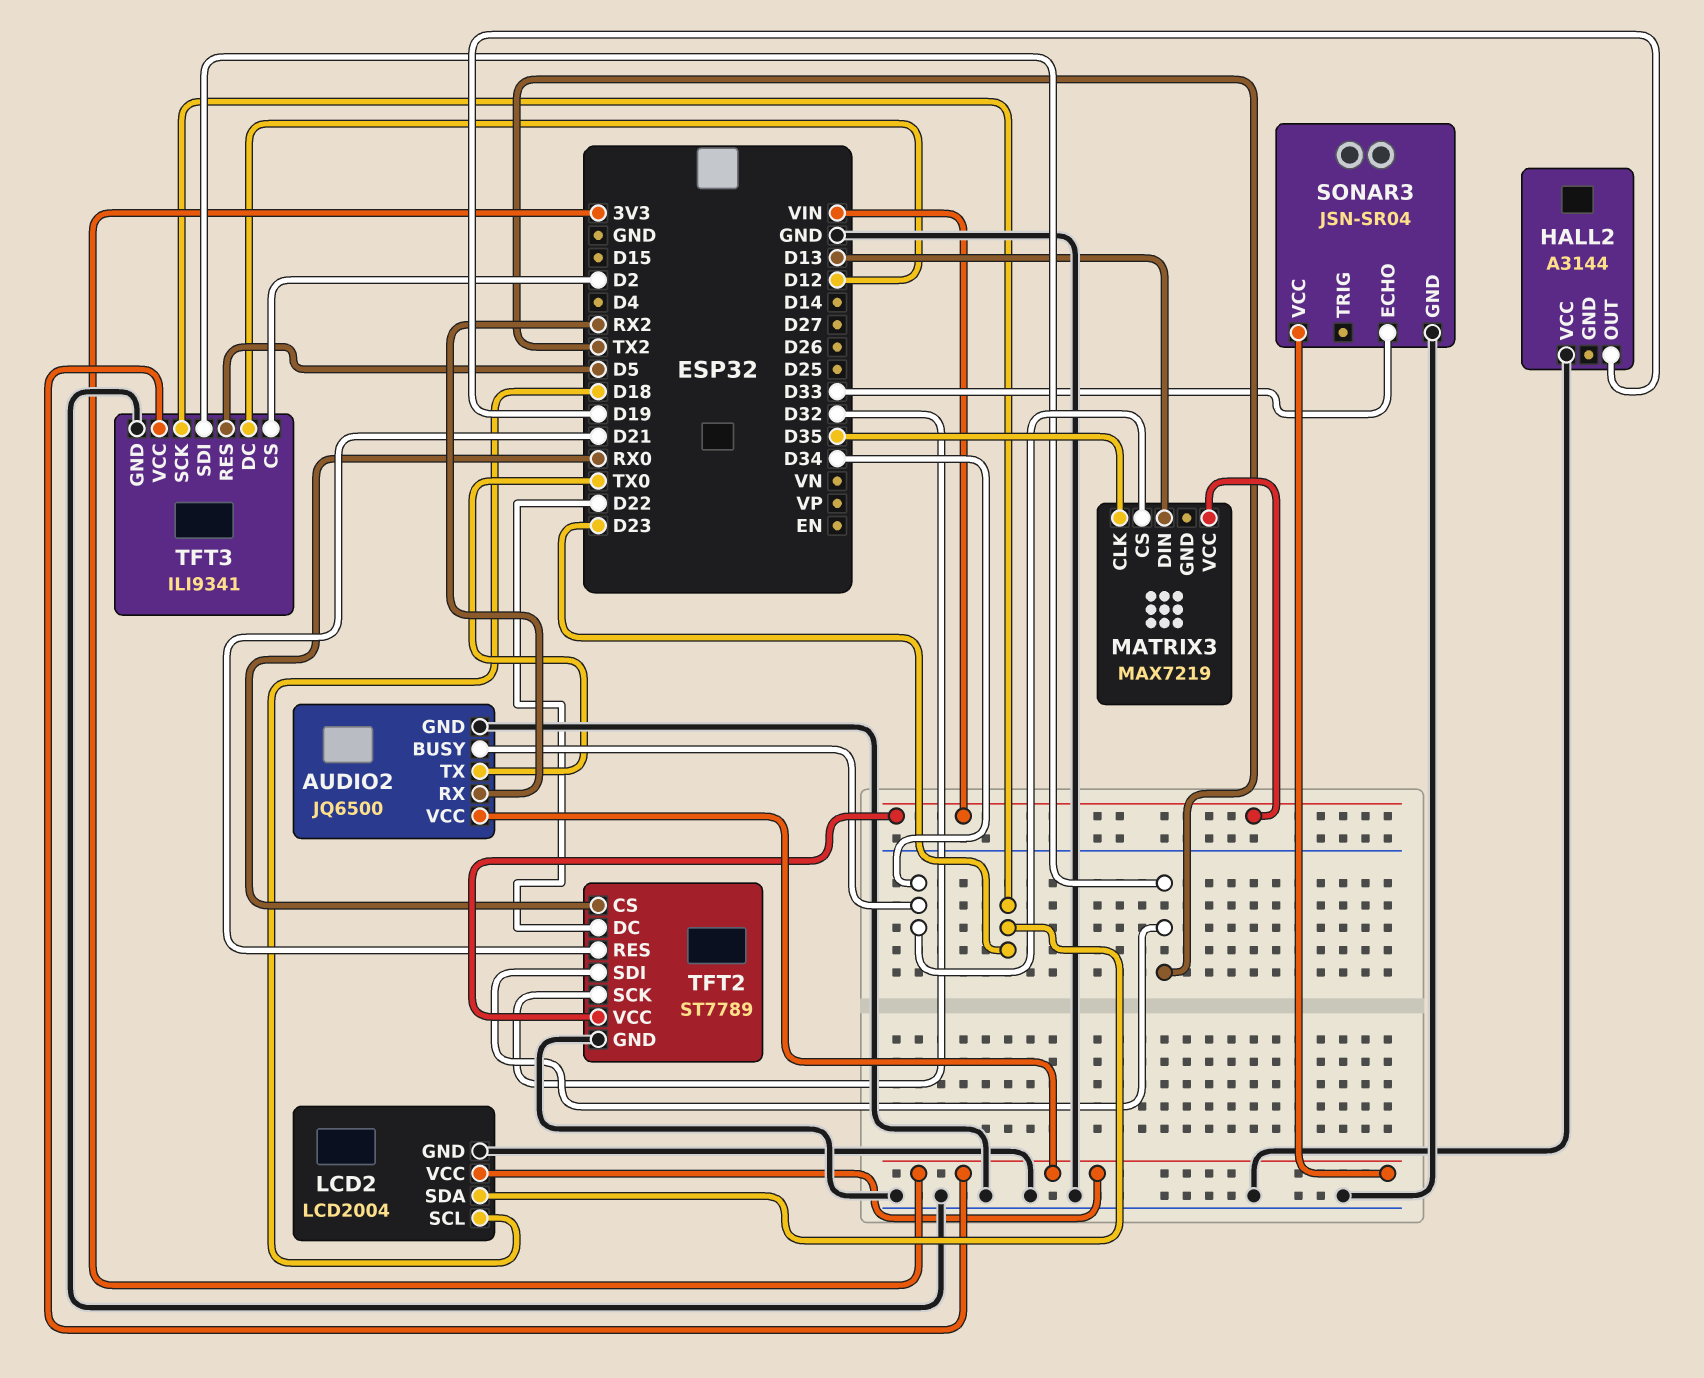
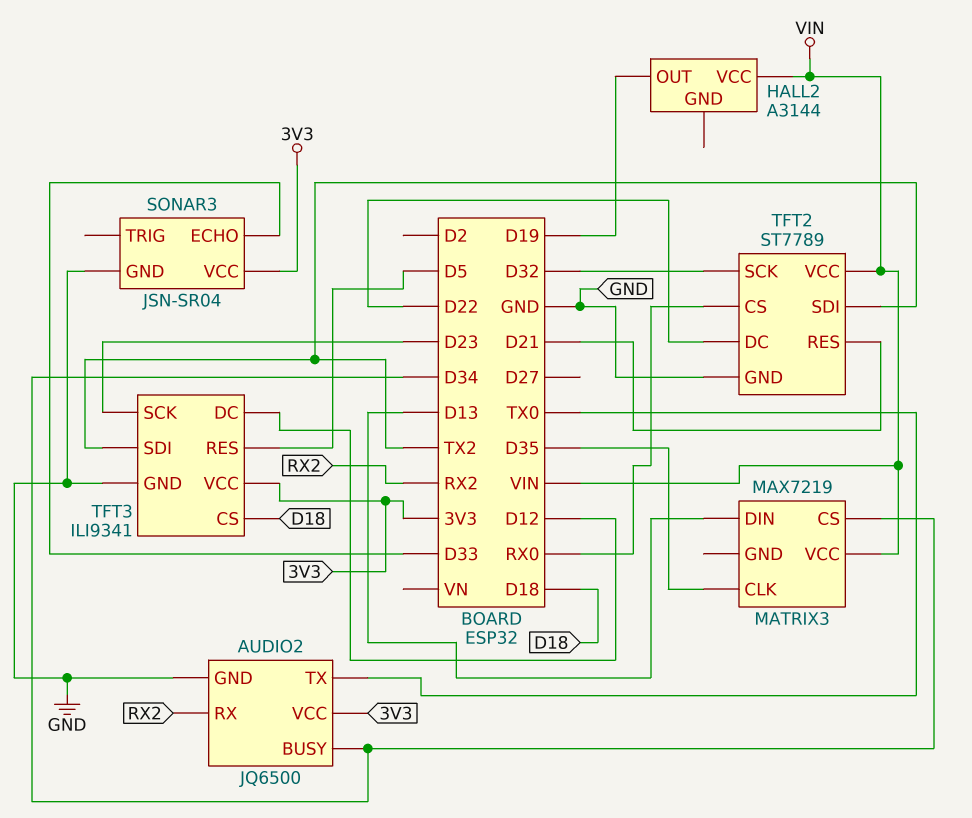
HALL2 pin VCC: GND -> VIN
LCD2: LCD2004 -> none
LCD2 pin GND: GND -> none
LCD2 pin SCL: D18 -> none
LCD2 pin SDA: D23 -> none
LCD2 pin VCC: 3V3 -> none
TFT3 pin CS: D2 -> D18

